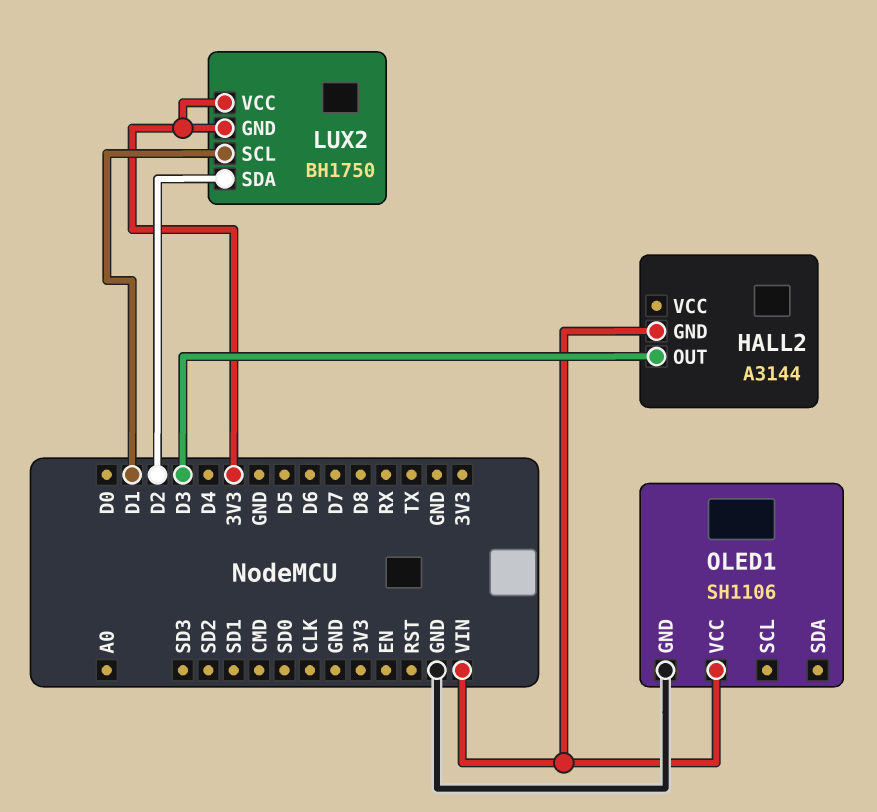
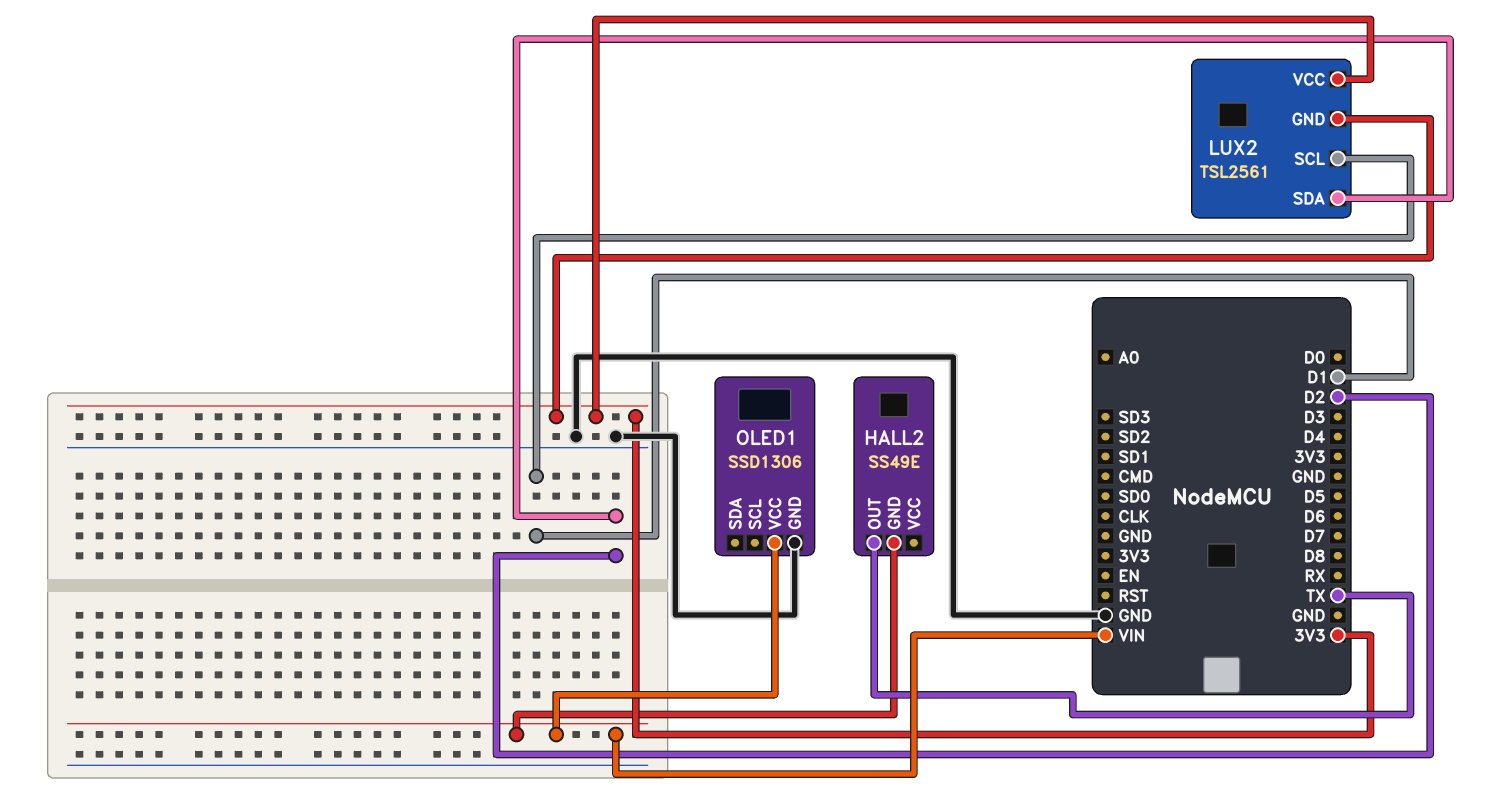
HALL2: A3144 -> SS49E
HALL2 pin OUT: D3 -> TX
LUX2: BH1750 -> TSL2561
OLED1: SH1106 -> SSD1306

